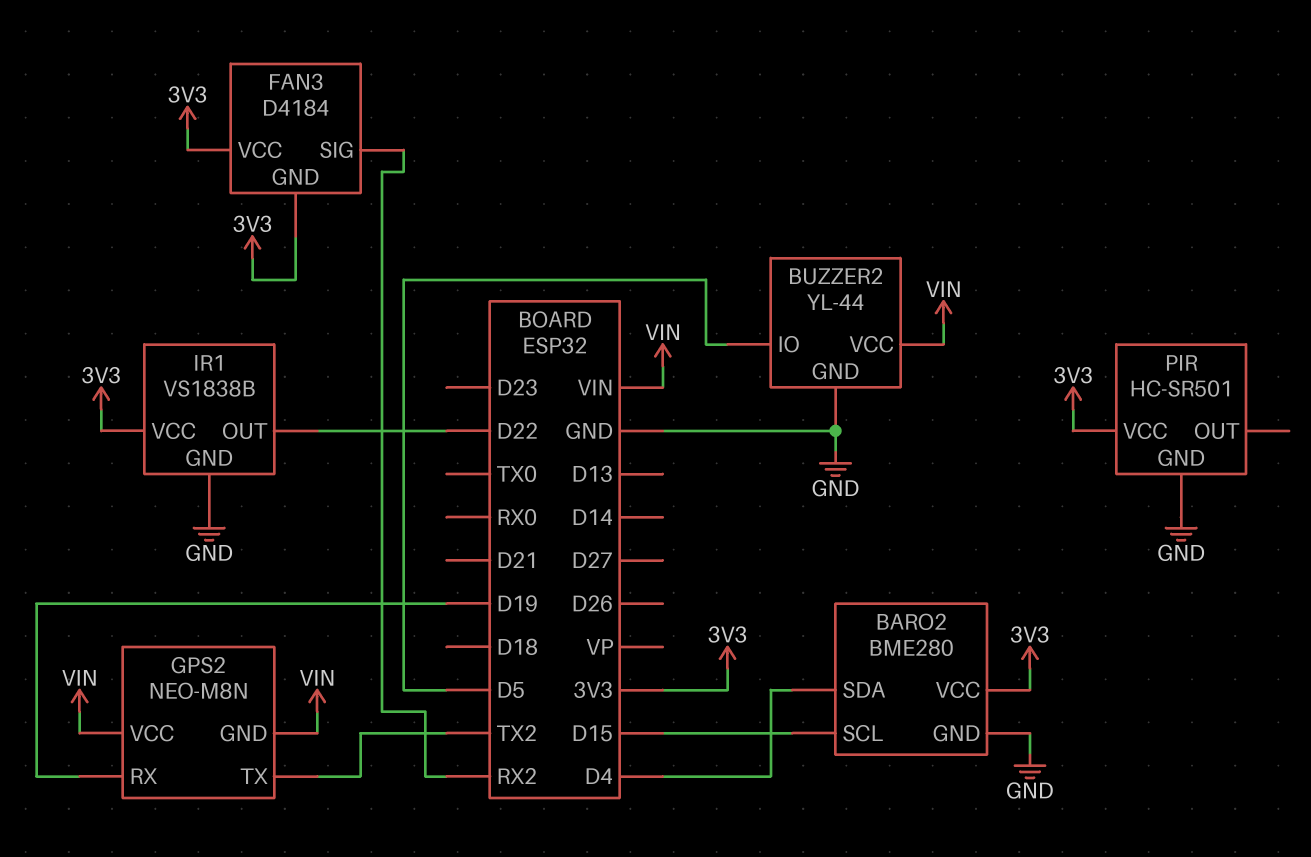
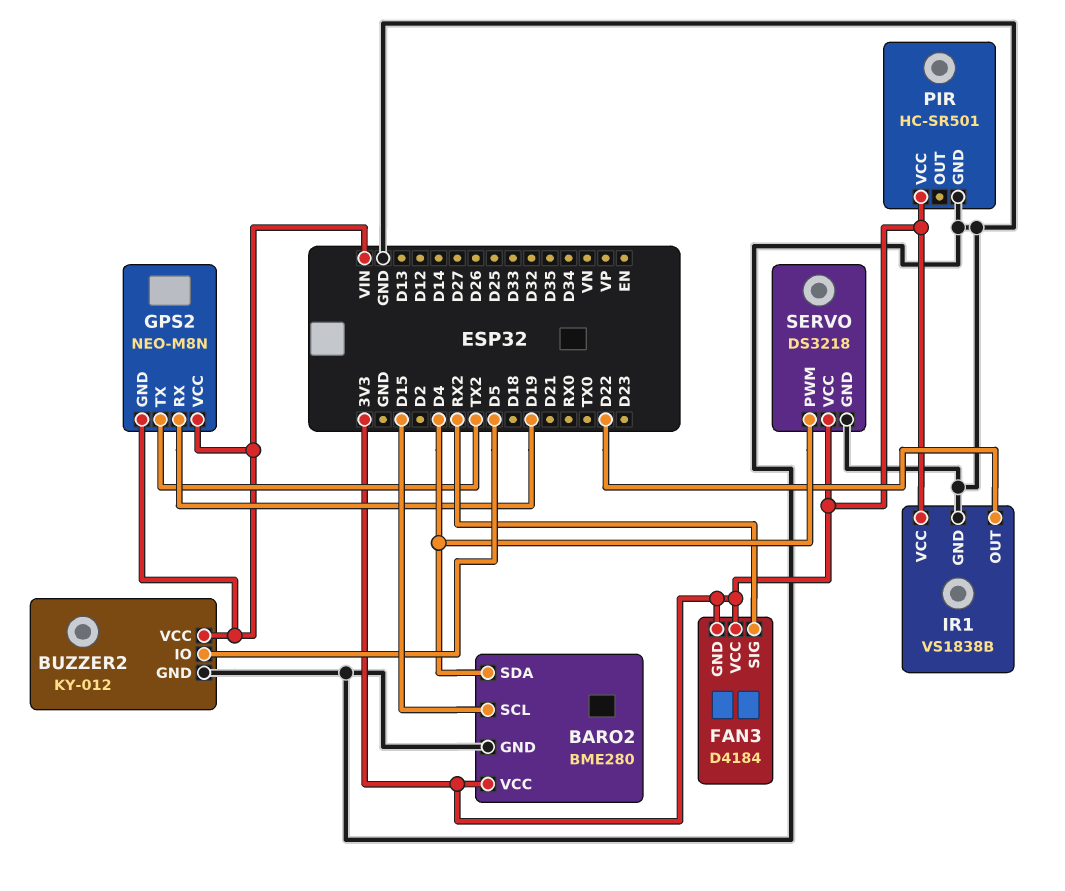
BUZZER2: YL-44 -> KY-012
SERVO: none -> DS3218
SERVO pin GND: none -> GND
SERVO pin PWM: none -> D4
SERVO pin VCC: none -> 3V3

